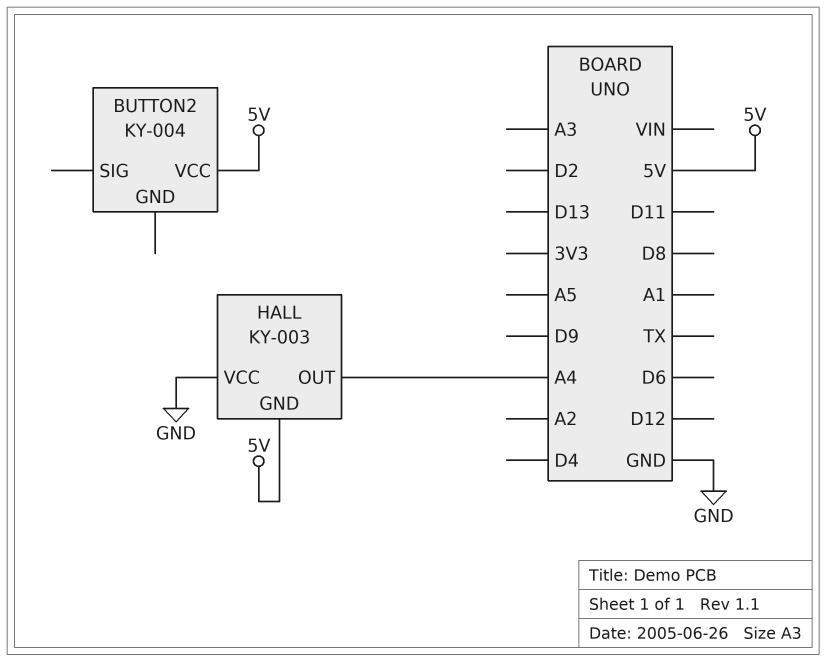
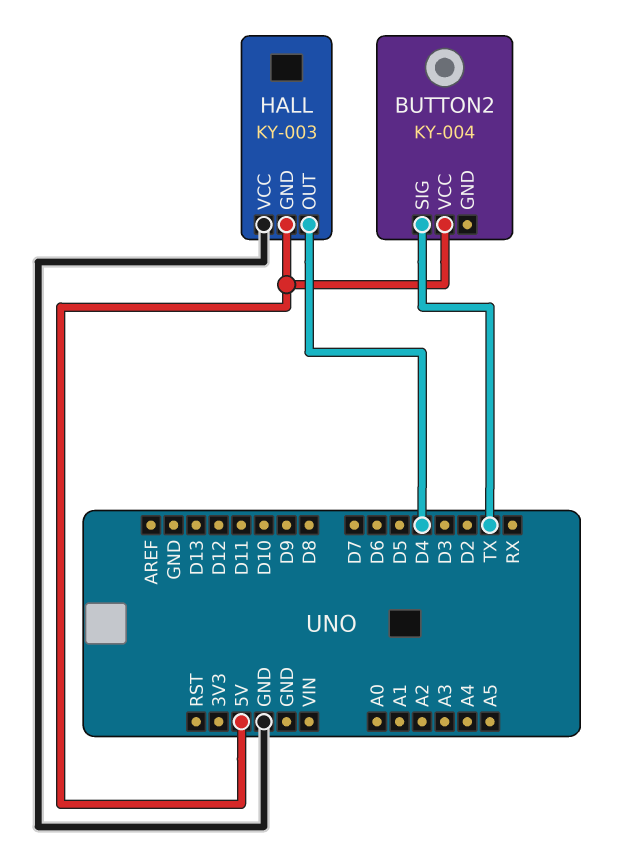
BUTTON2 pin SIG: none -> TX
HALL pin OUT: A4 -> D4

